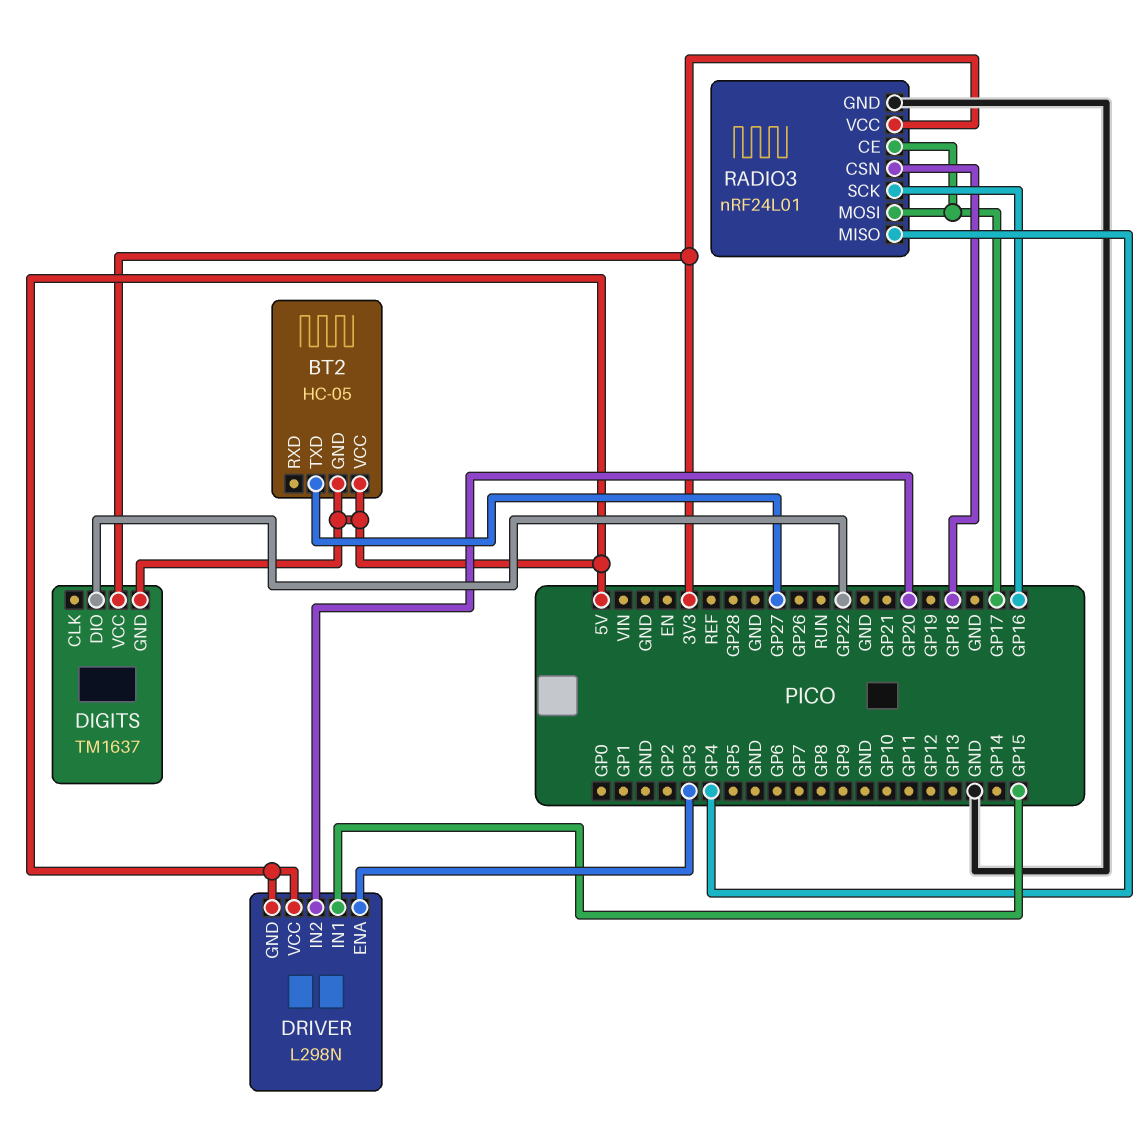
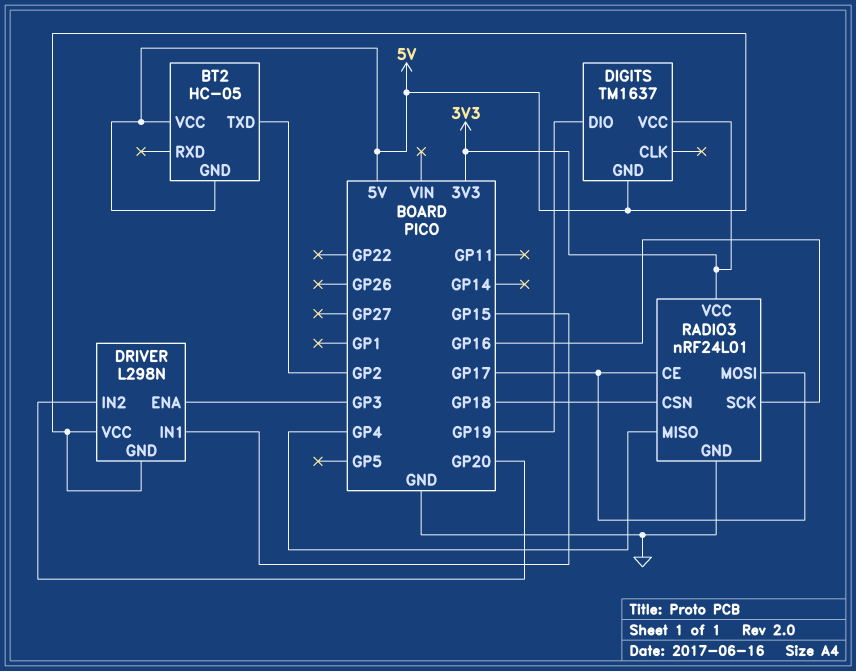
BT2 pin TXD: GP27 -> GP2
DIGITS pin DIO: GP22 -> GP19

